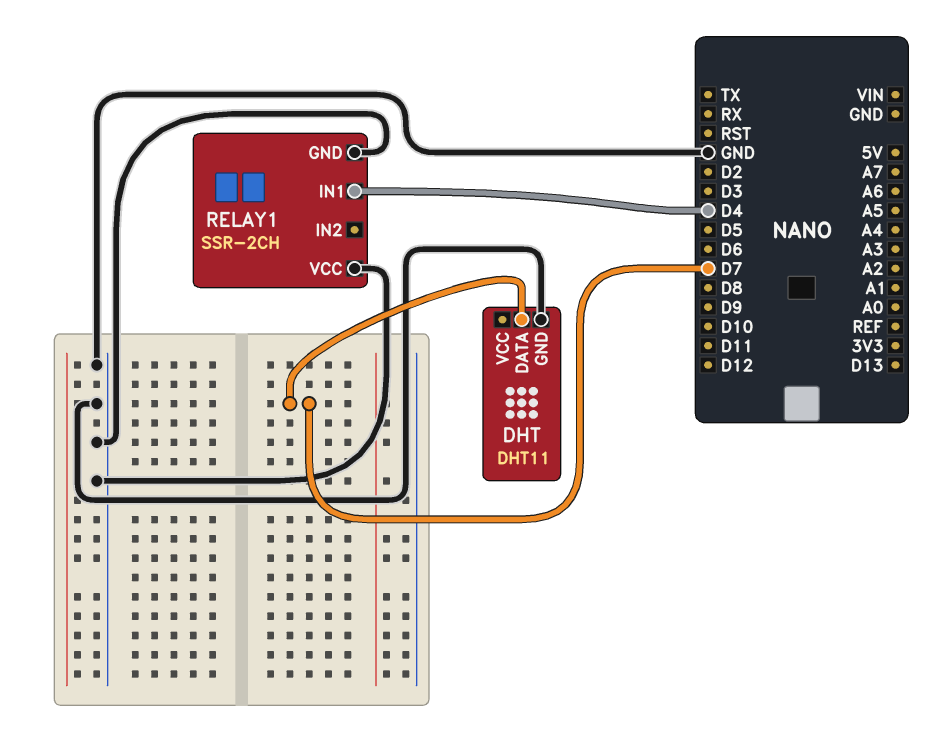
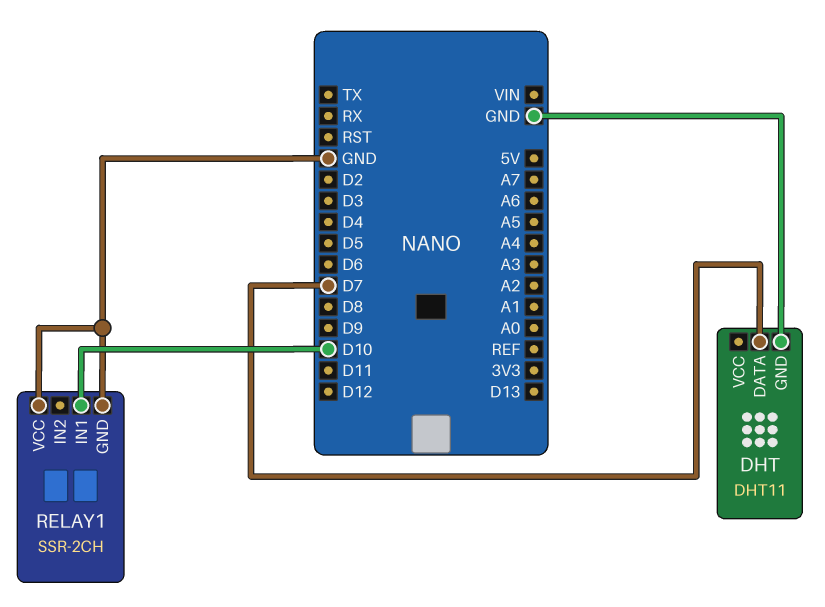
RELAY1 pin IN1: D4 -> D10

